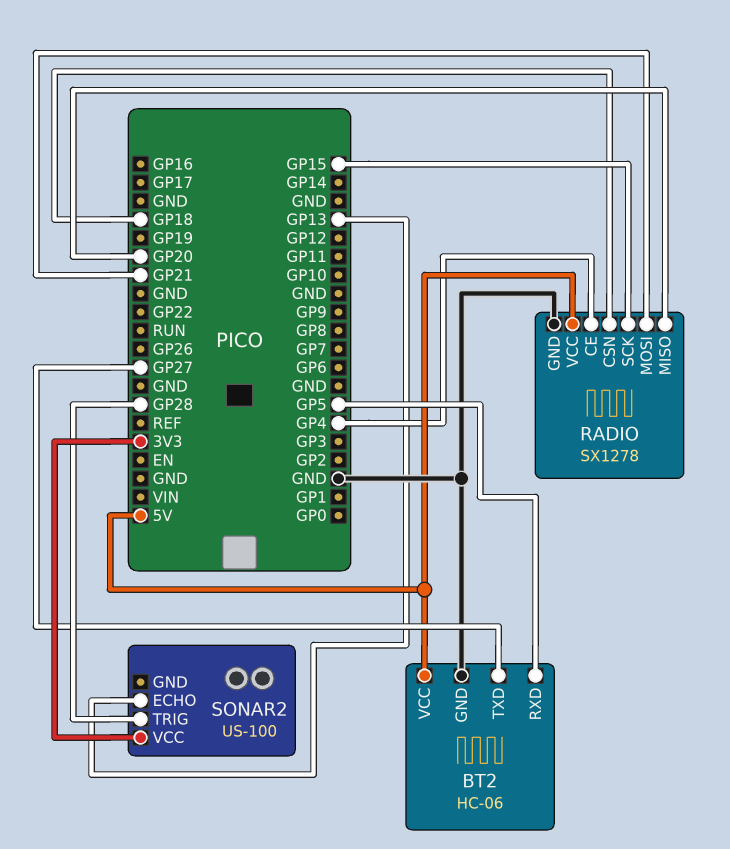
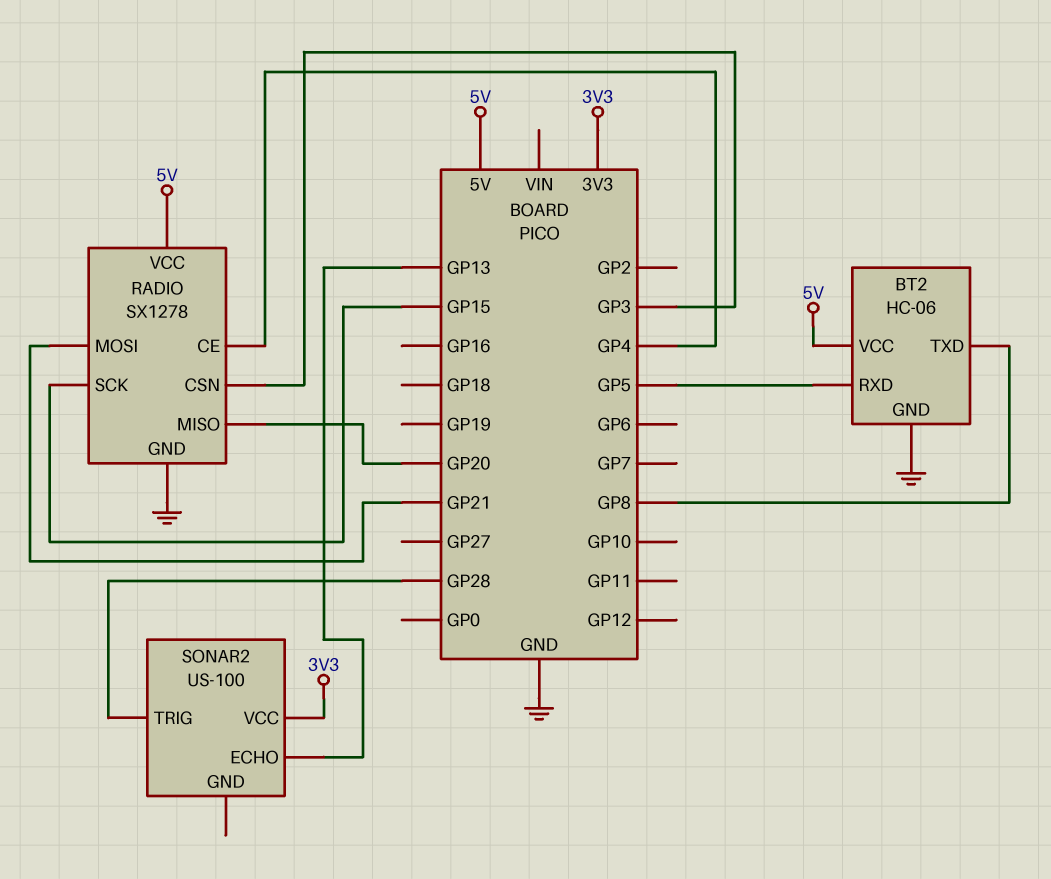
BT2 pin TXD: GP27 -> GP8
RADIO pin CSN: GP18 -> GP3

